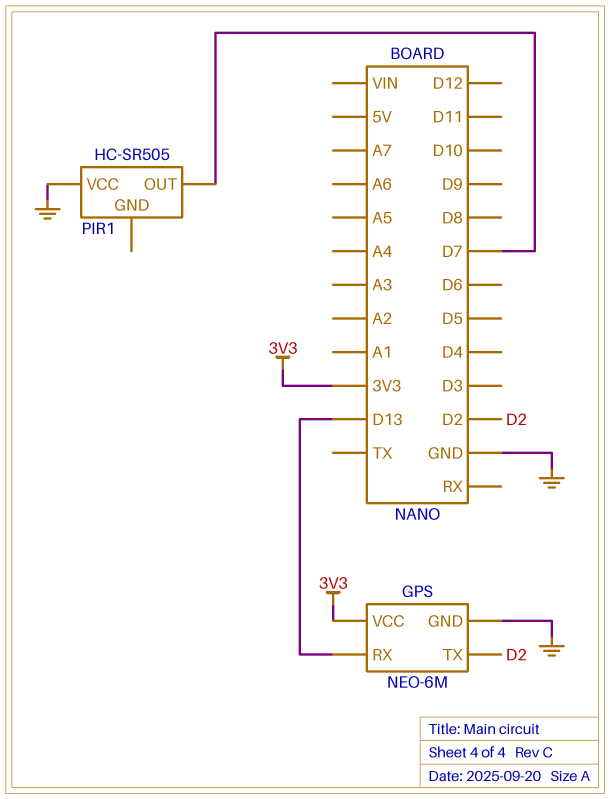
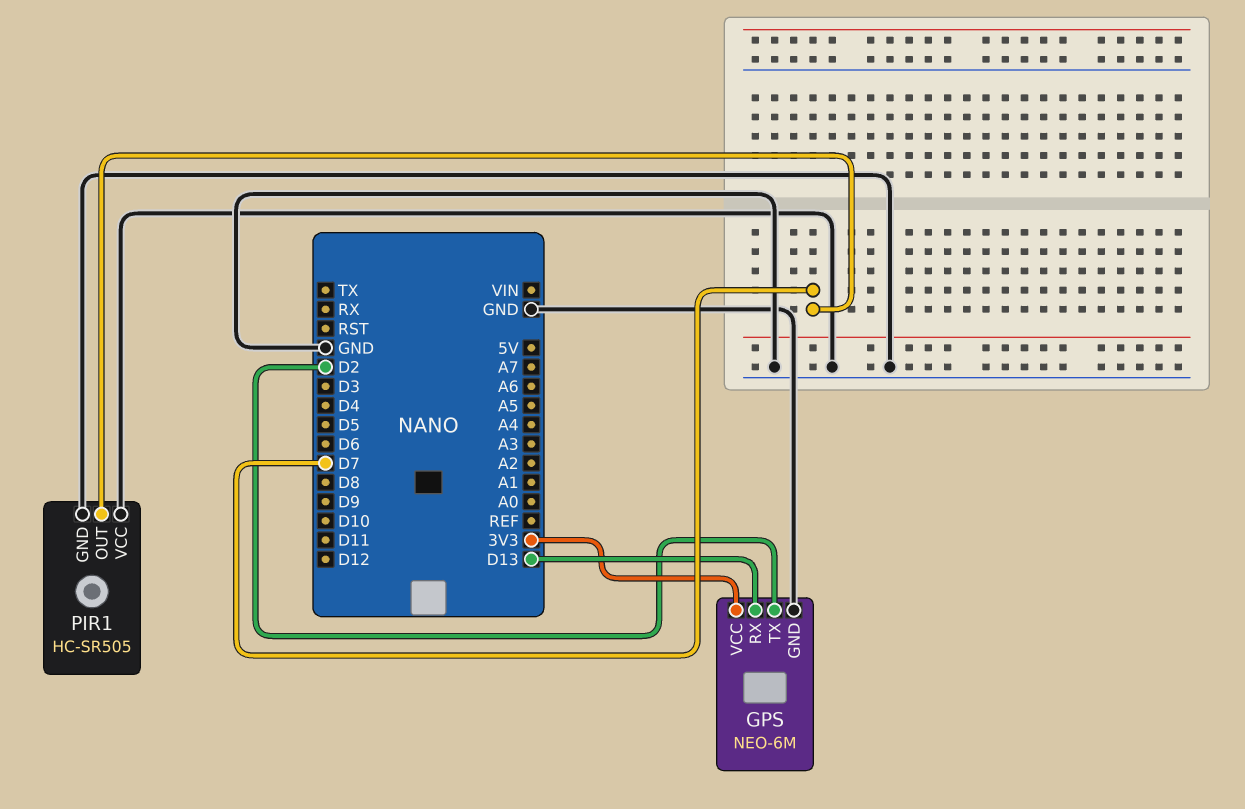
PIR1 pin GND: none -> GND

